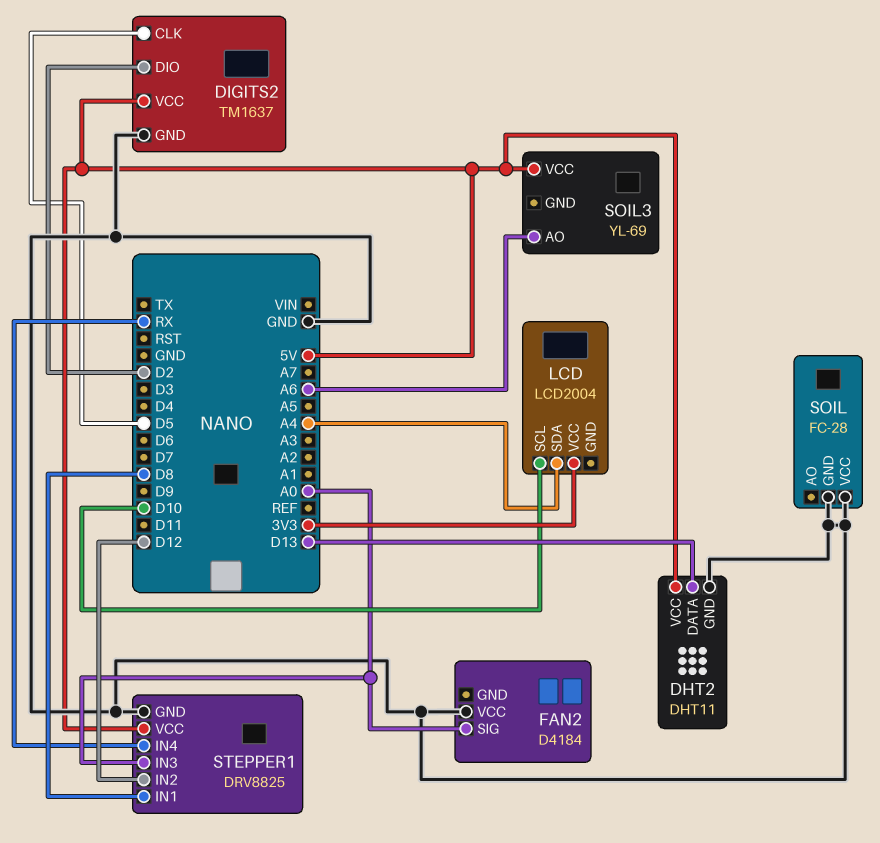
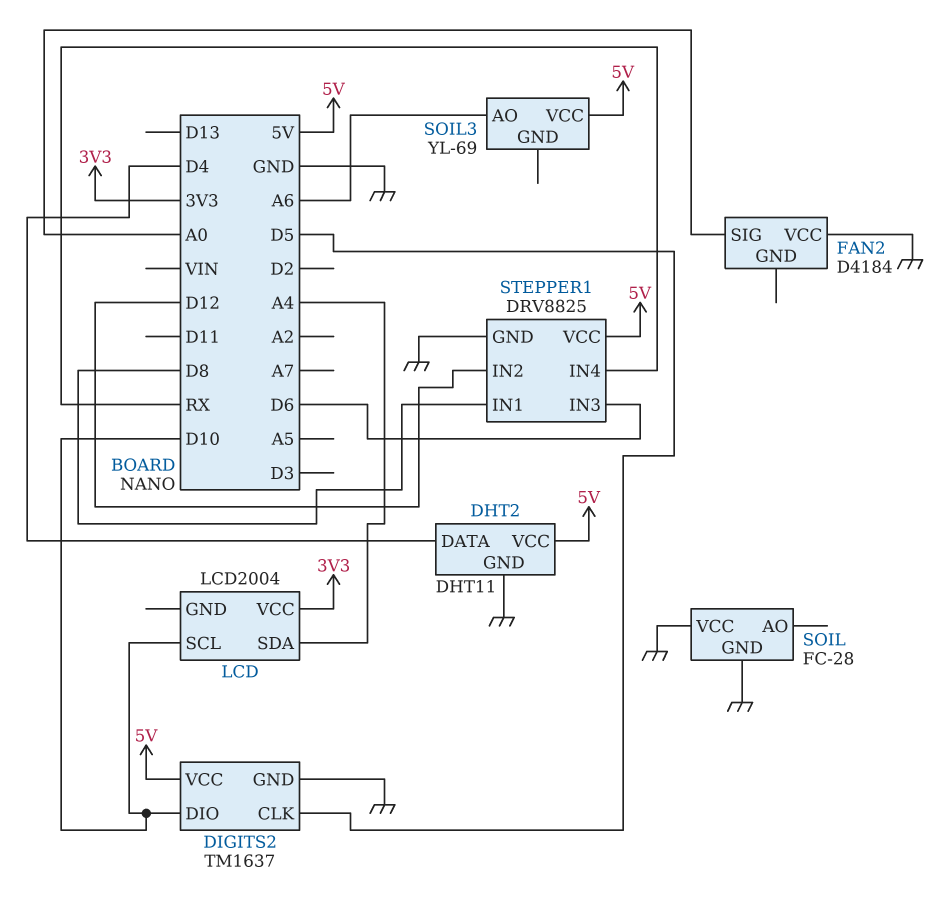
DHT2 pin DATA: D13 -> D4
DIGITS2 pin DIO: D2 -> D10
STEPPER1 pin IN3: A0 -> D6

